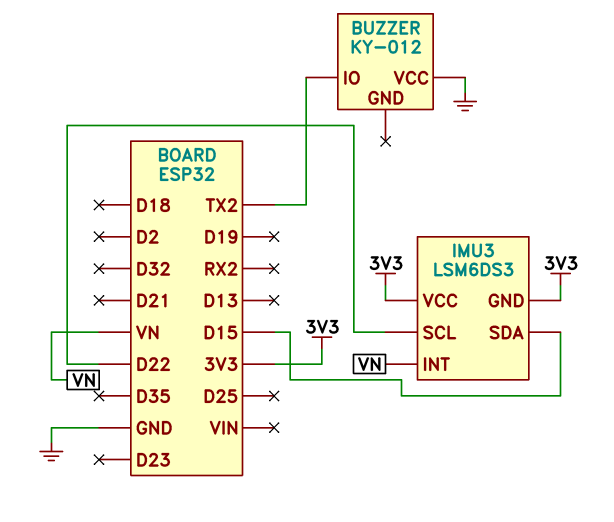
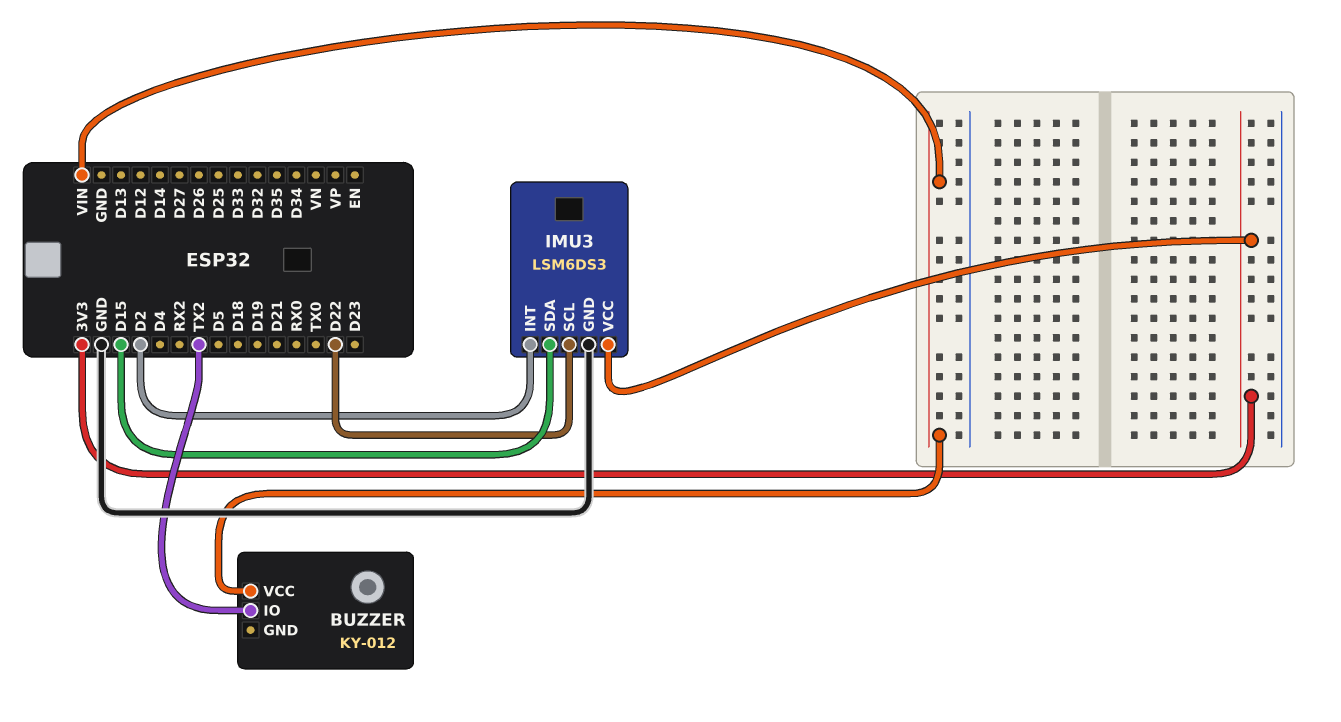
BUZZER pin VCC: GND -> VIN
IMU3 pin GND: 3V3 -> GND
IMU3 pin INT: VN -> D2

